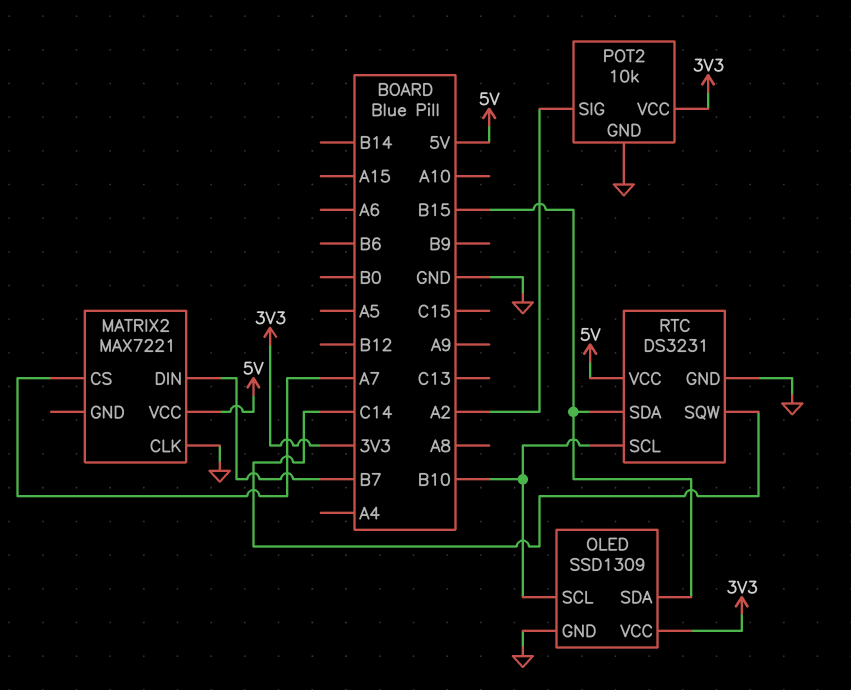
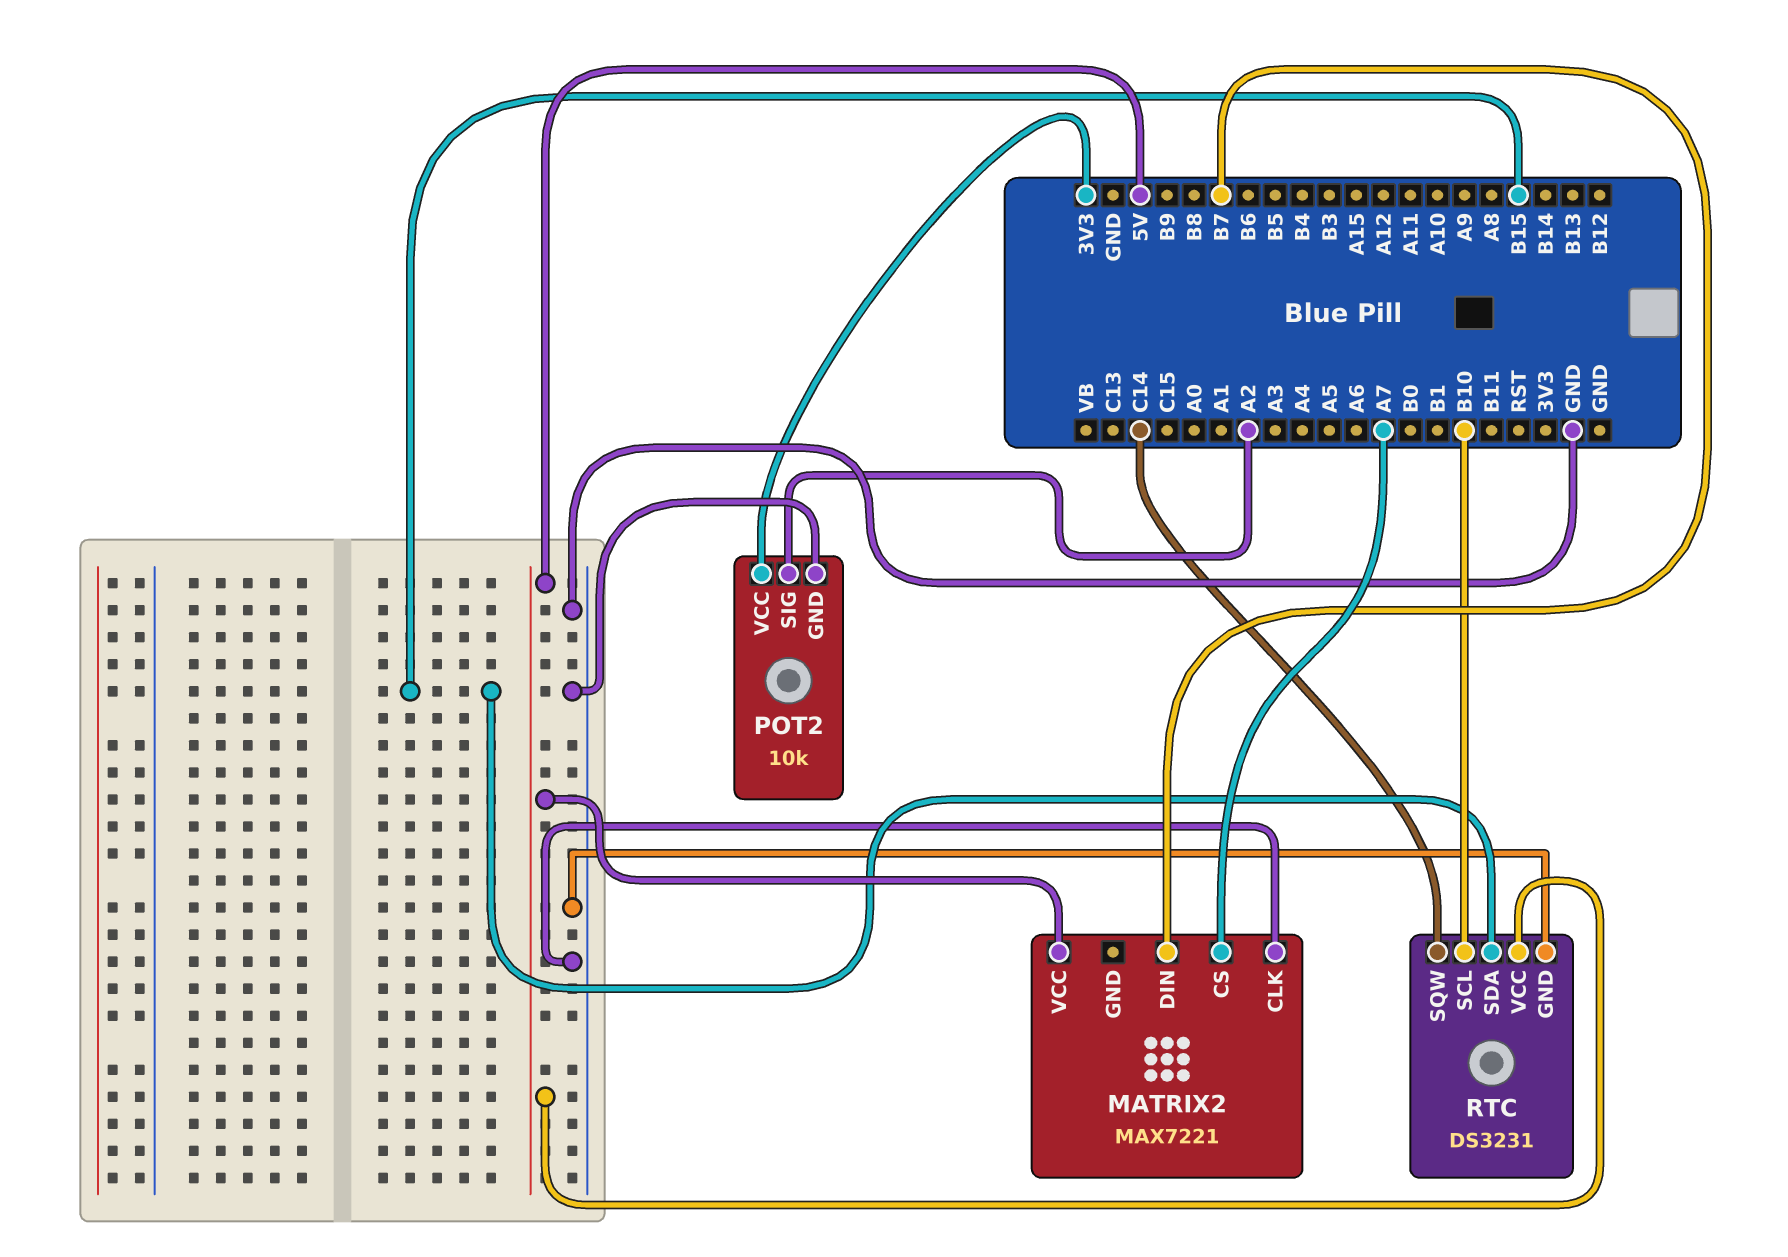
OLED: SSD1309 -> none
OLED pin GND: GND -> none
OLED pin SCL: B10 -> none
OLED pin SDA: B15 -> none
OLED pin VCC: 3V3 -> none

